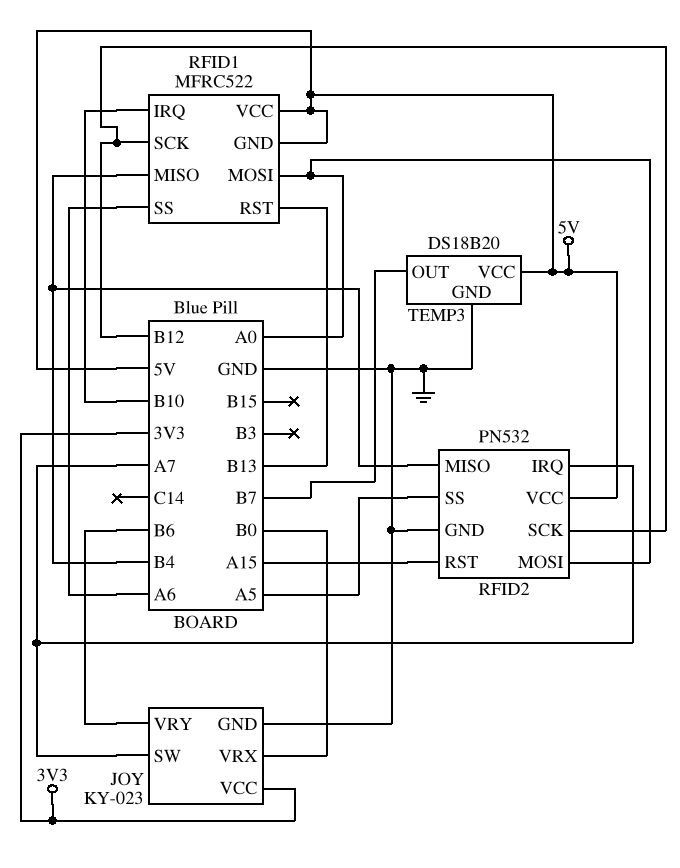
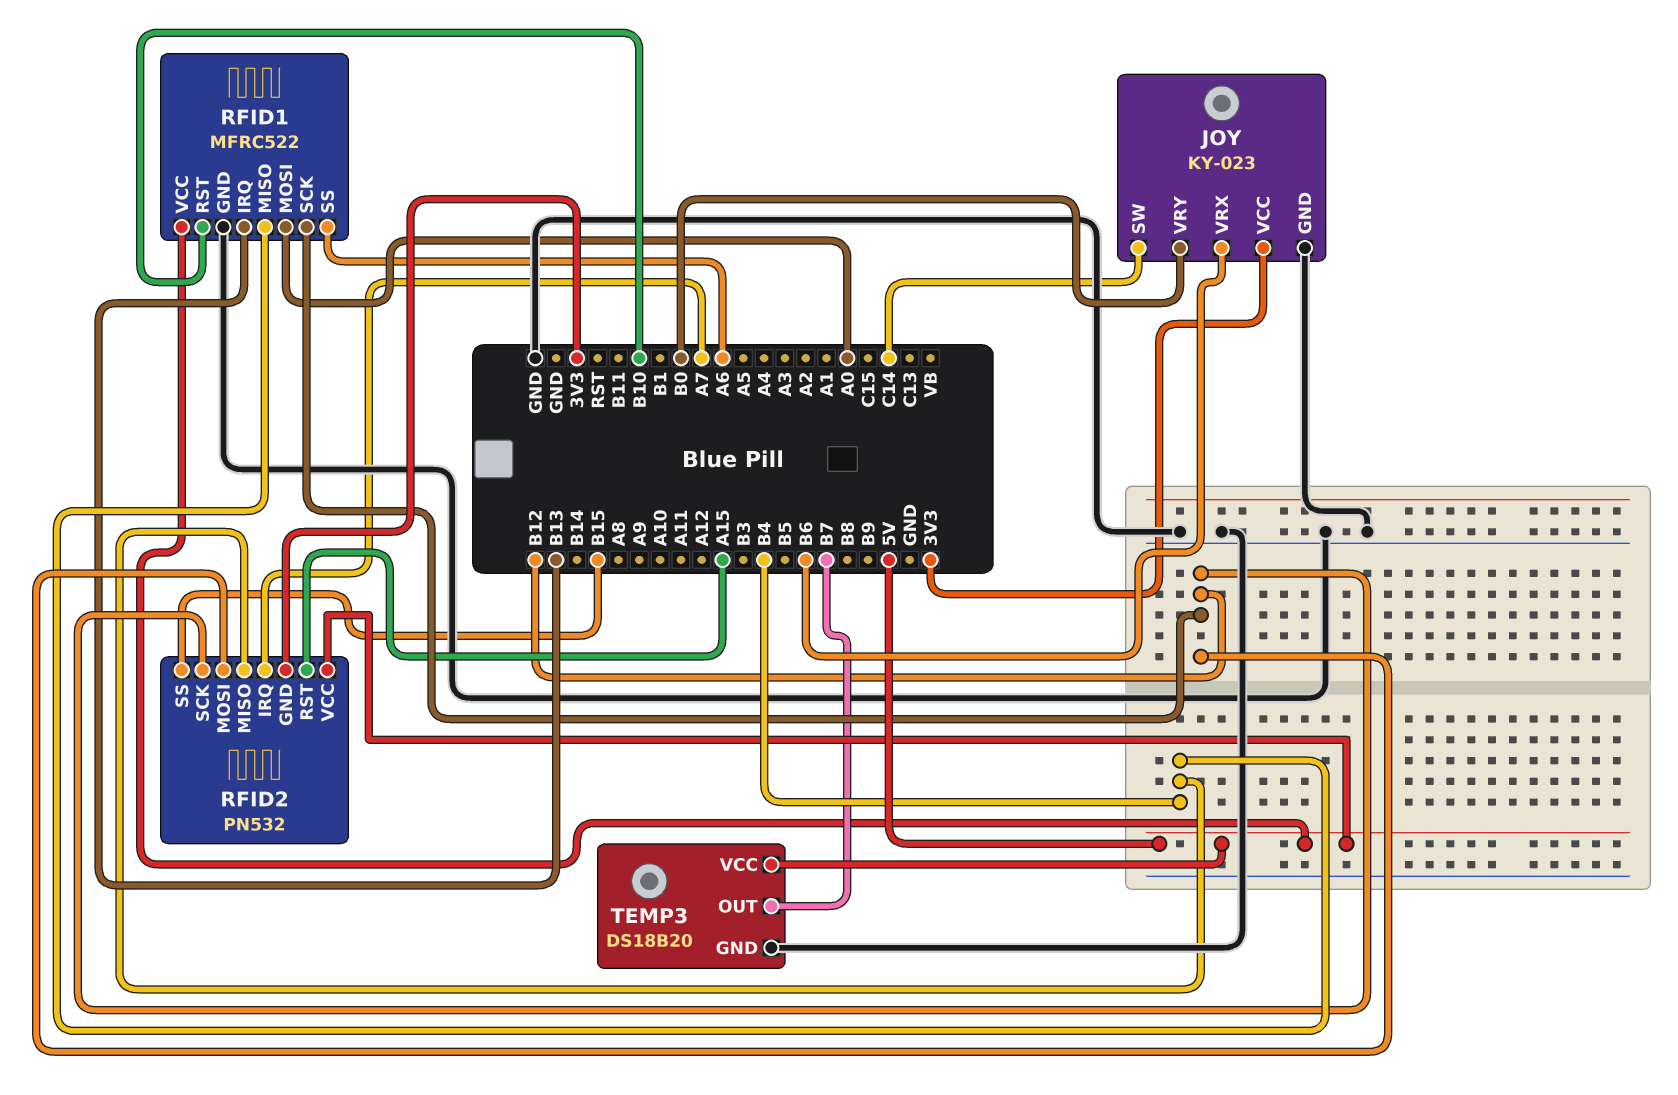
JOY pin SW: A7 -> C14
JOY pin VRX: B0 -> B6
JOY pin VRY: B6 -> B0
RFID1 pin GND: 5V -> GND
RFID1 pin IRQ: B10 -> B13
RFID1 pin RST: B13 -> B10
RFID2 pin GND: GND -> 3V3
RFID2 pin MOSI: A0 -> B12
RFID2 pin SS: A5 -> B15

